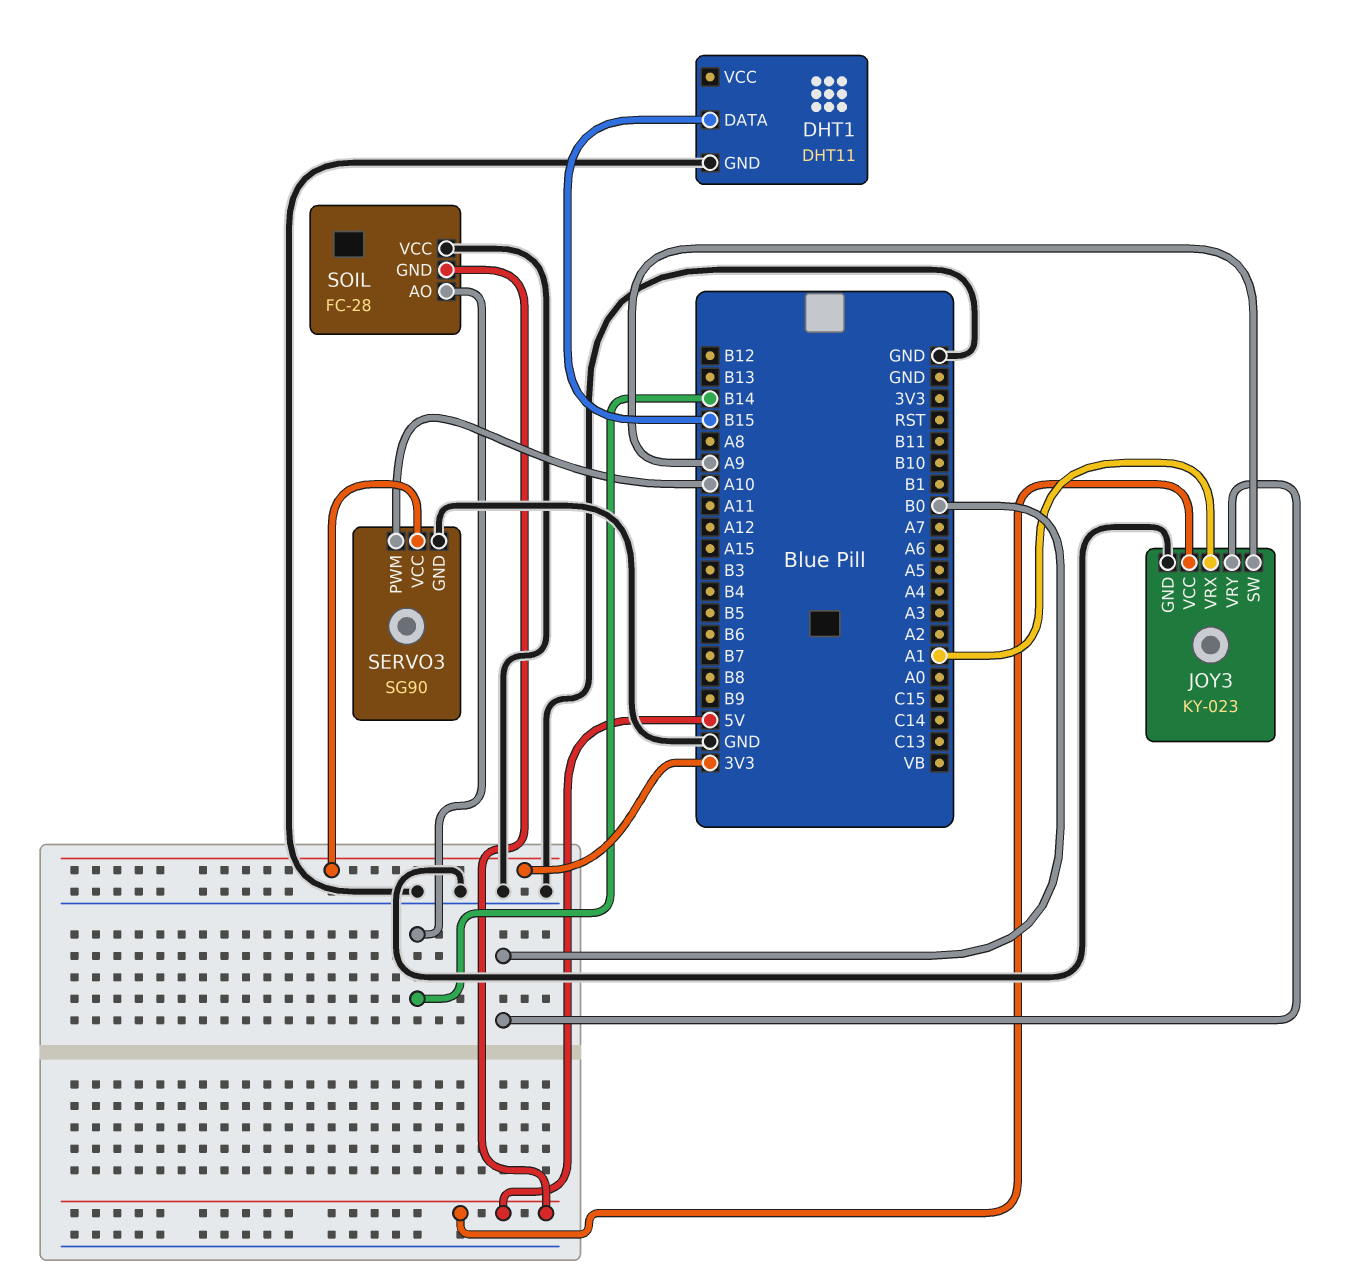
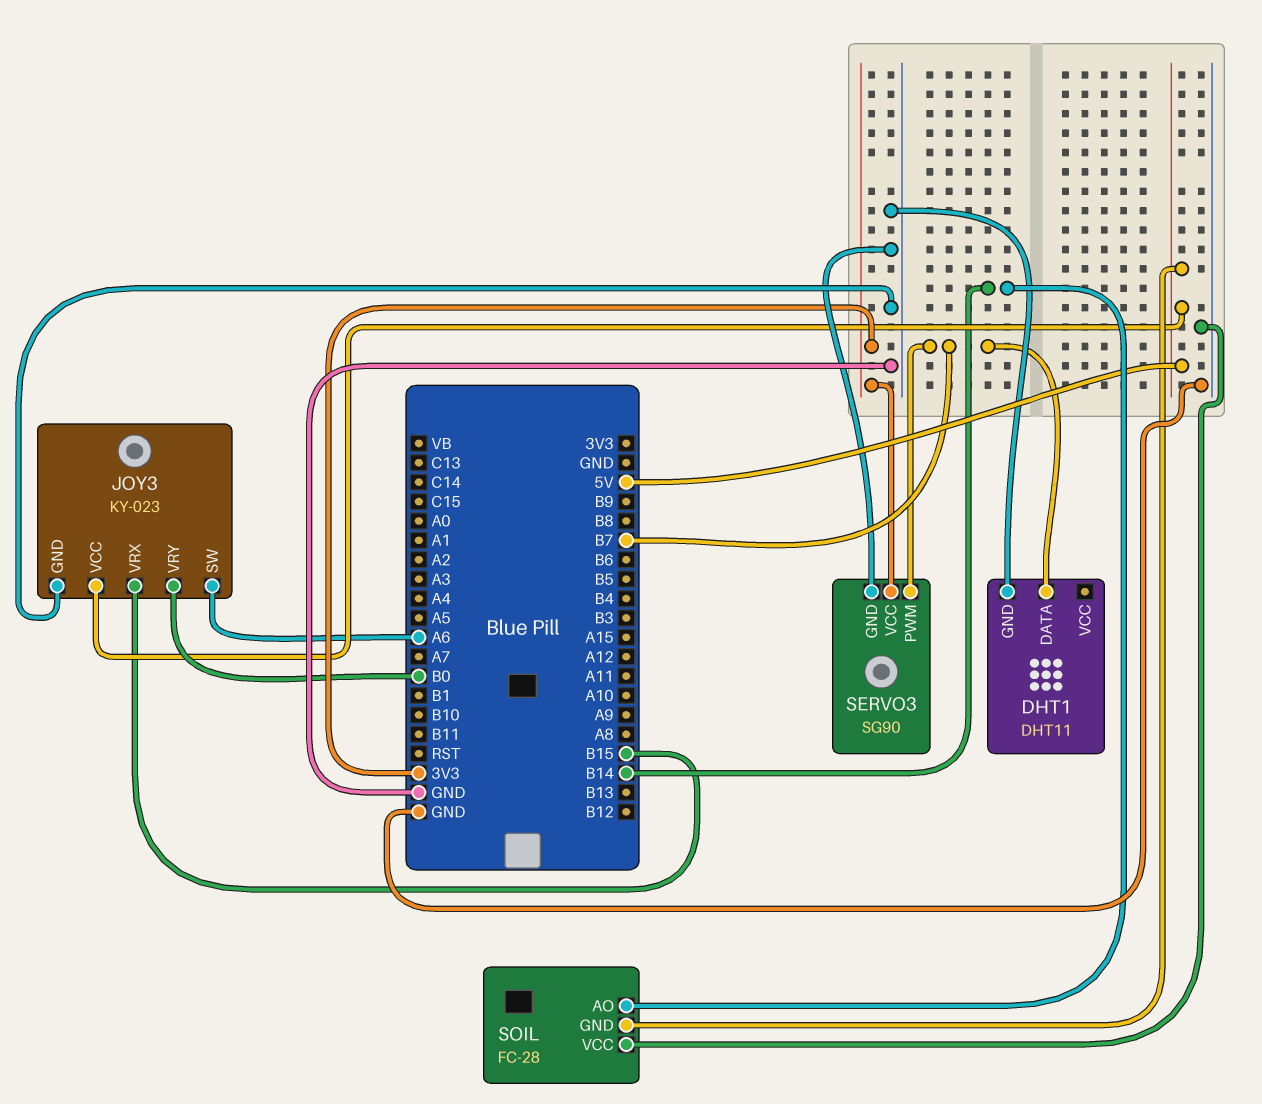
DHT1 pin DATA: B15 -> B7
JOY3 pin SW: A9 -> A6
JOY3 pin VRX: A1 -> B15
SERVO3 pin PWM: A10 -> B7

